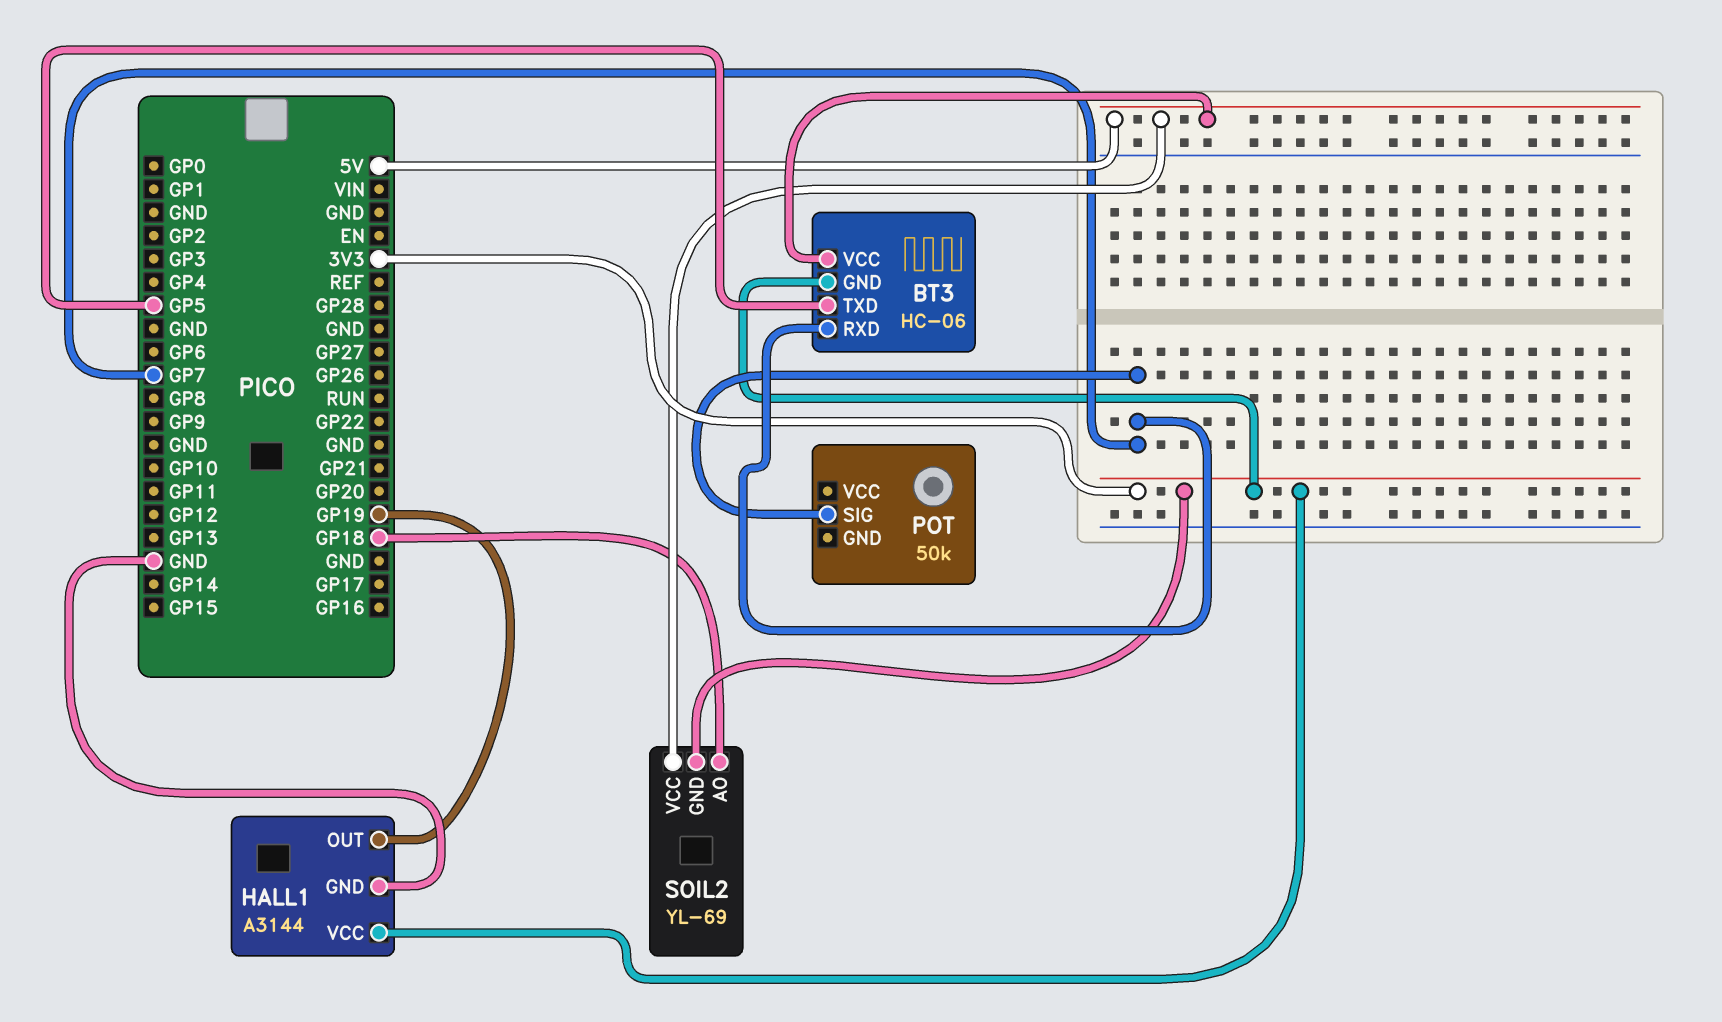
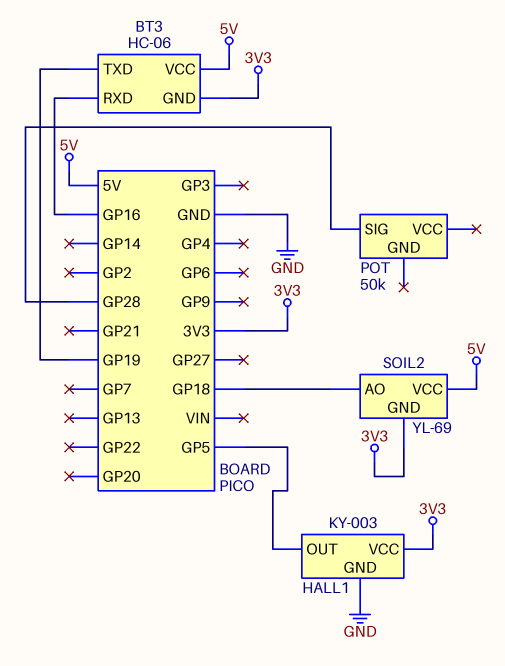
BT3 pin RXD: GP7 -> GP16
BT3 pin TXD: GP5 -> GP19
HALL1: A3144 -> KY-003
HALL1 pin OUT: GP19 -> GP5
POT pin SIG: GP7 -> GP28

